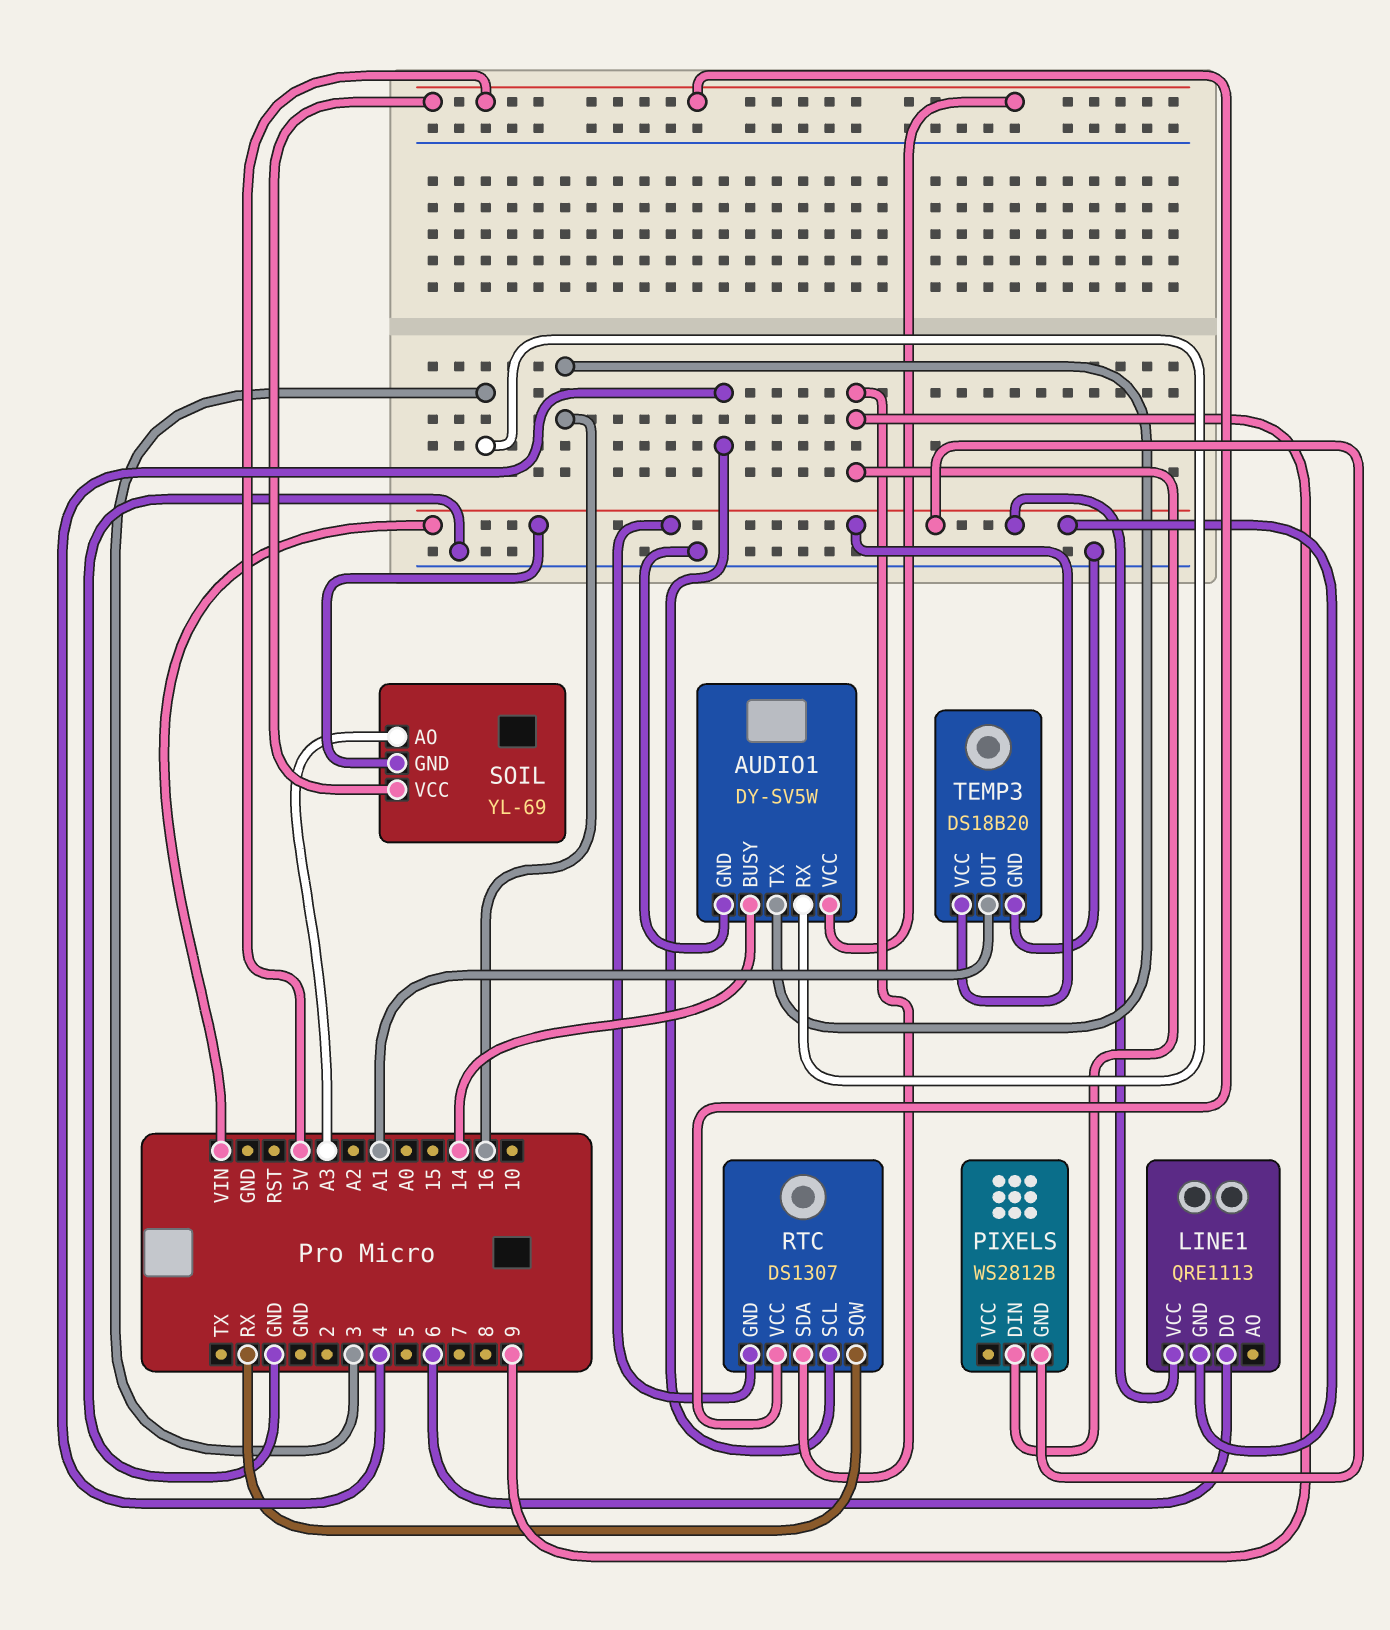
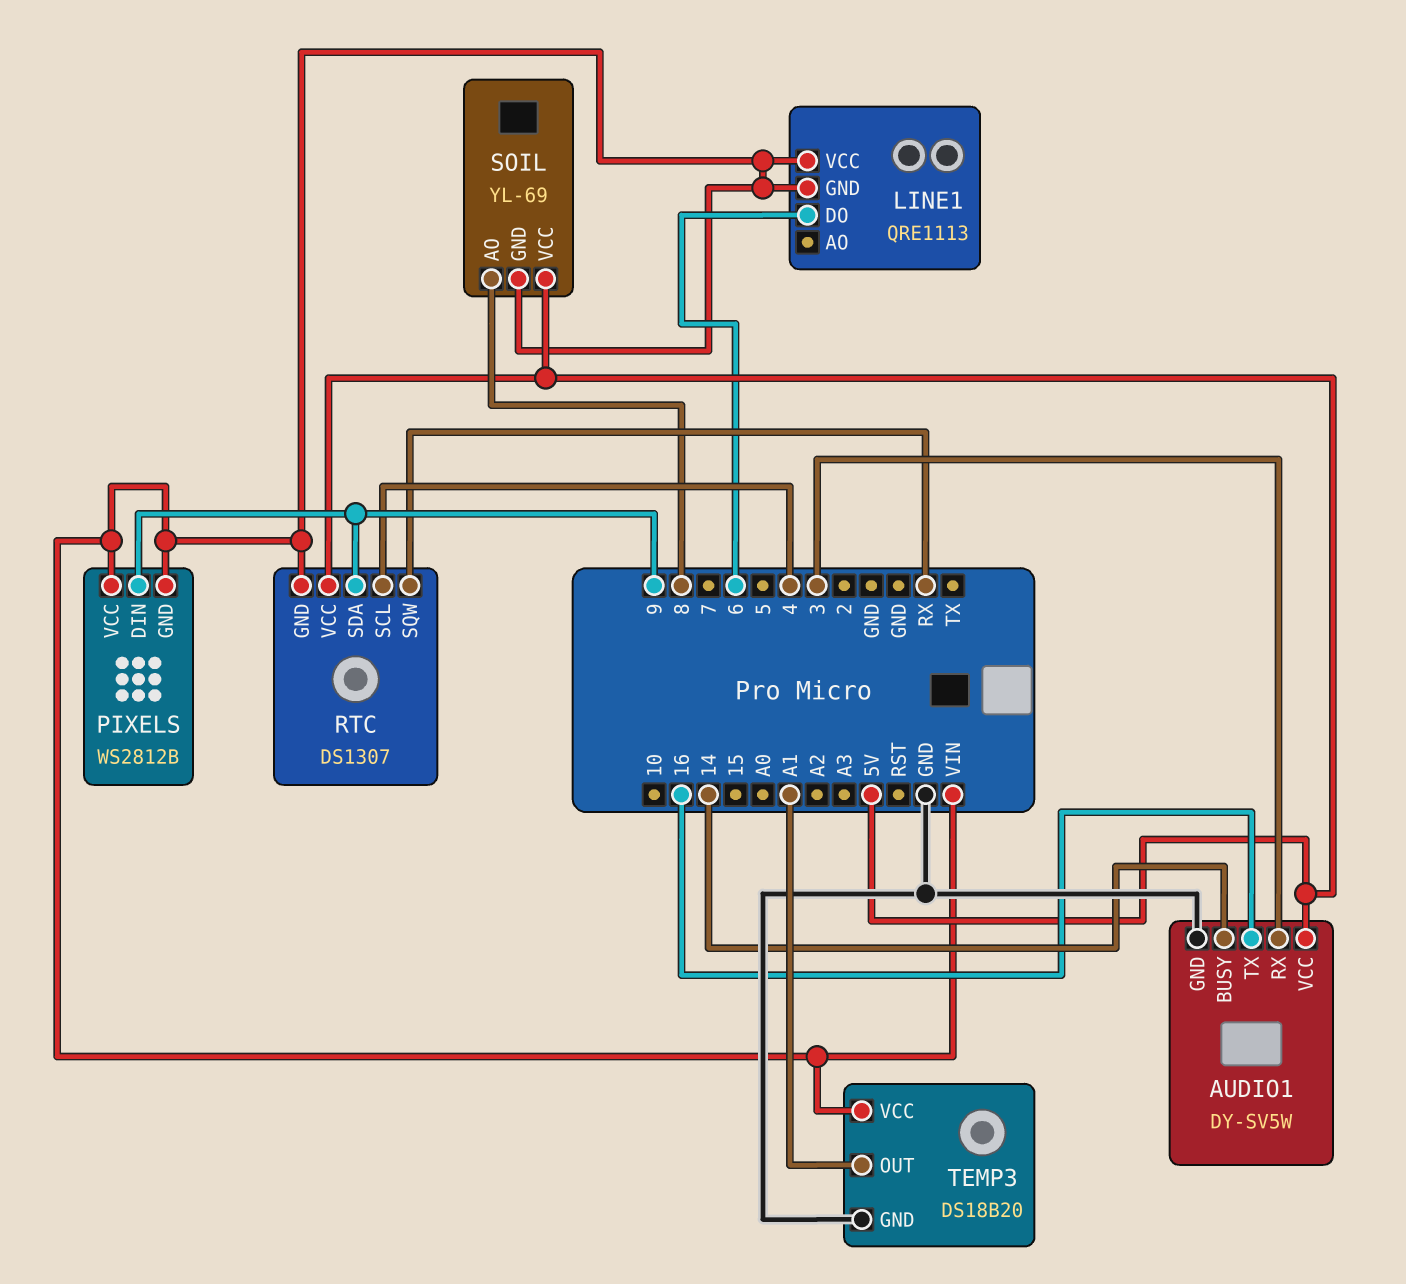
PIXELS pin VCC: none -> VIN
SOIL pin AO: A3 -> 8

